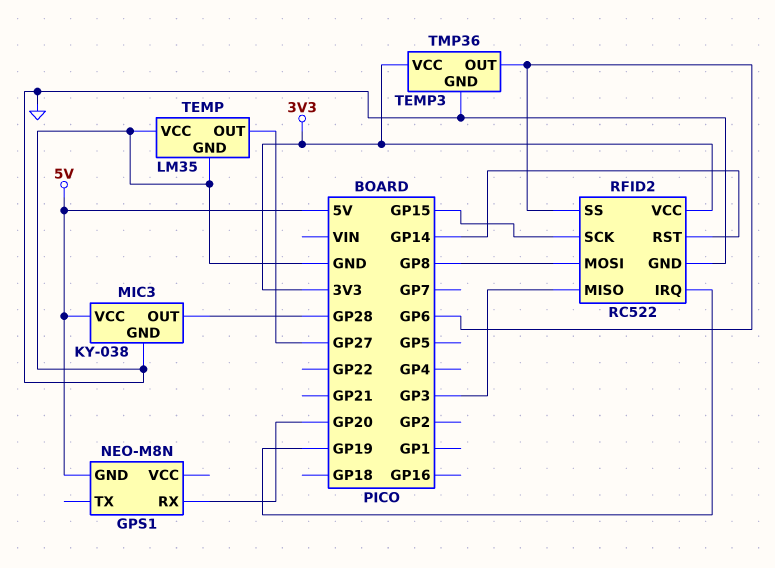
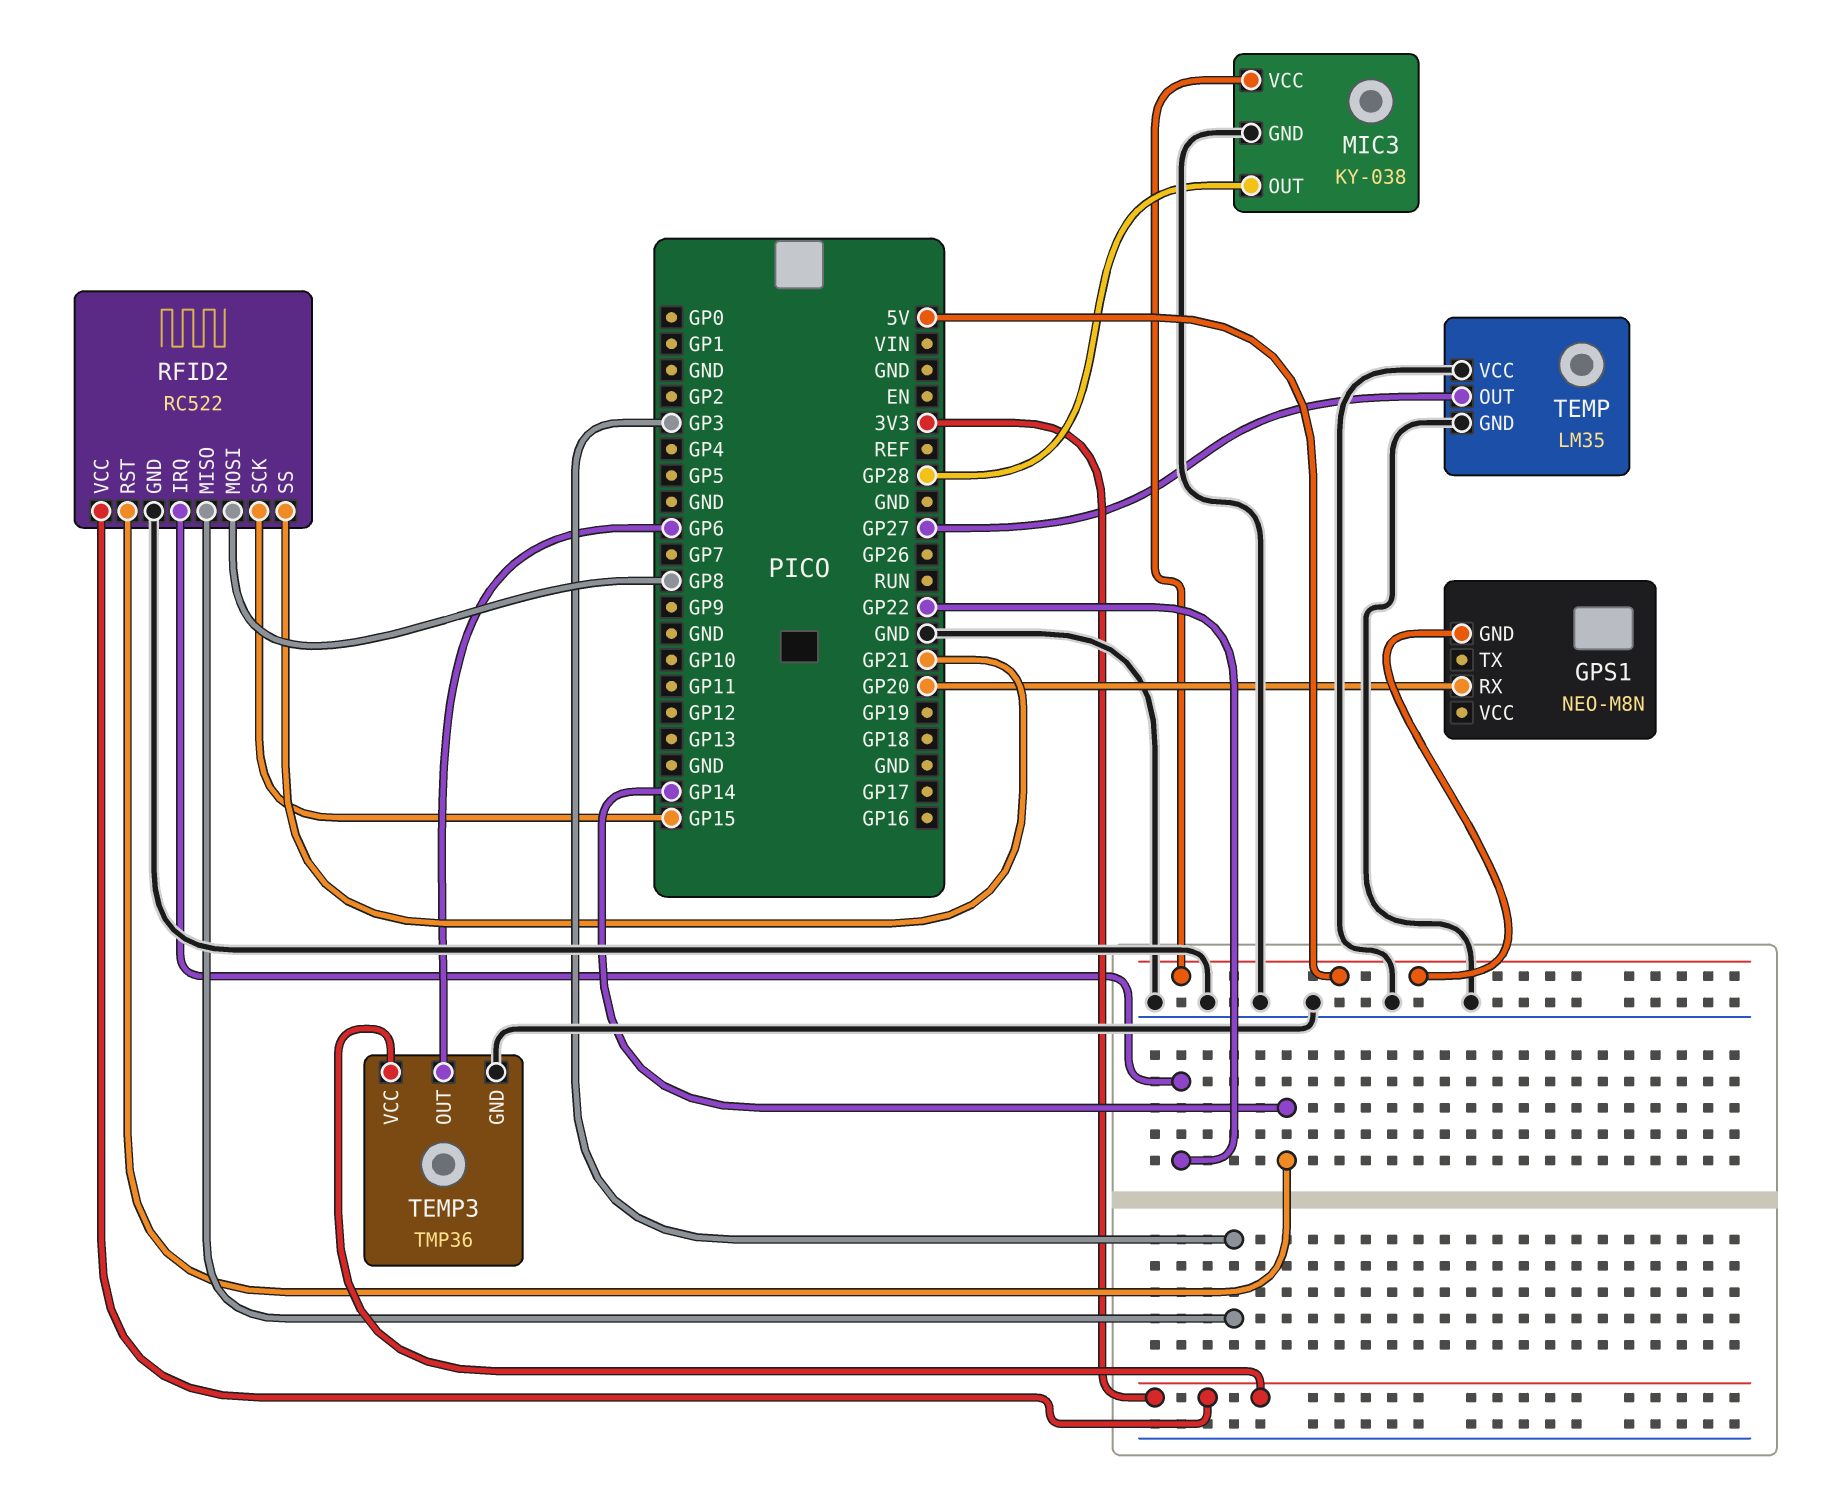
RFID2 pin IRQ: GP19 -> GP22
RFID2 pin SS: GP6 -> GP21

